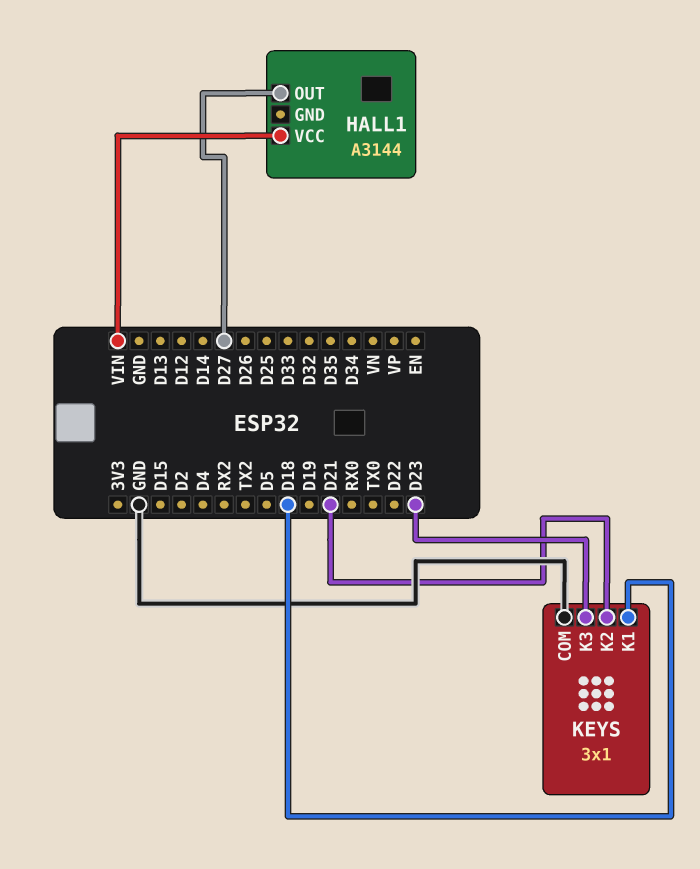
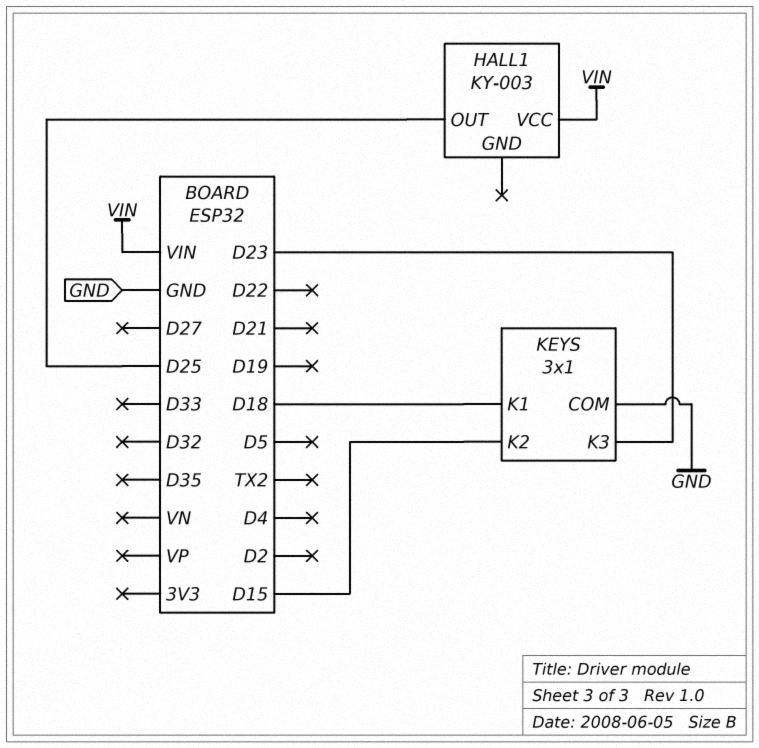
HALL1: A3144 -> KY-003
HALL1 pin OUT: D27 -> D25
KEYS pin K2: D21 -> D15

